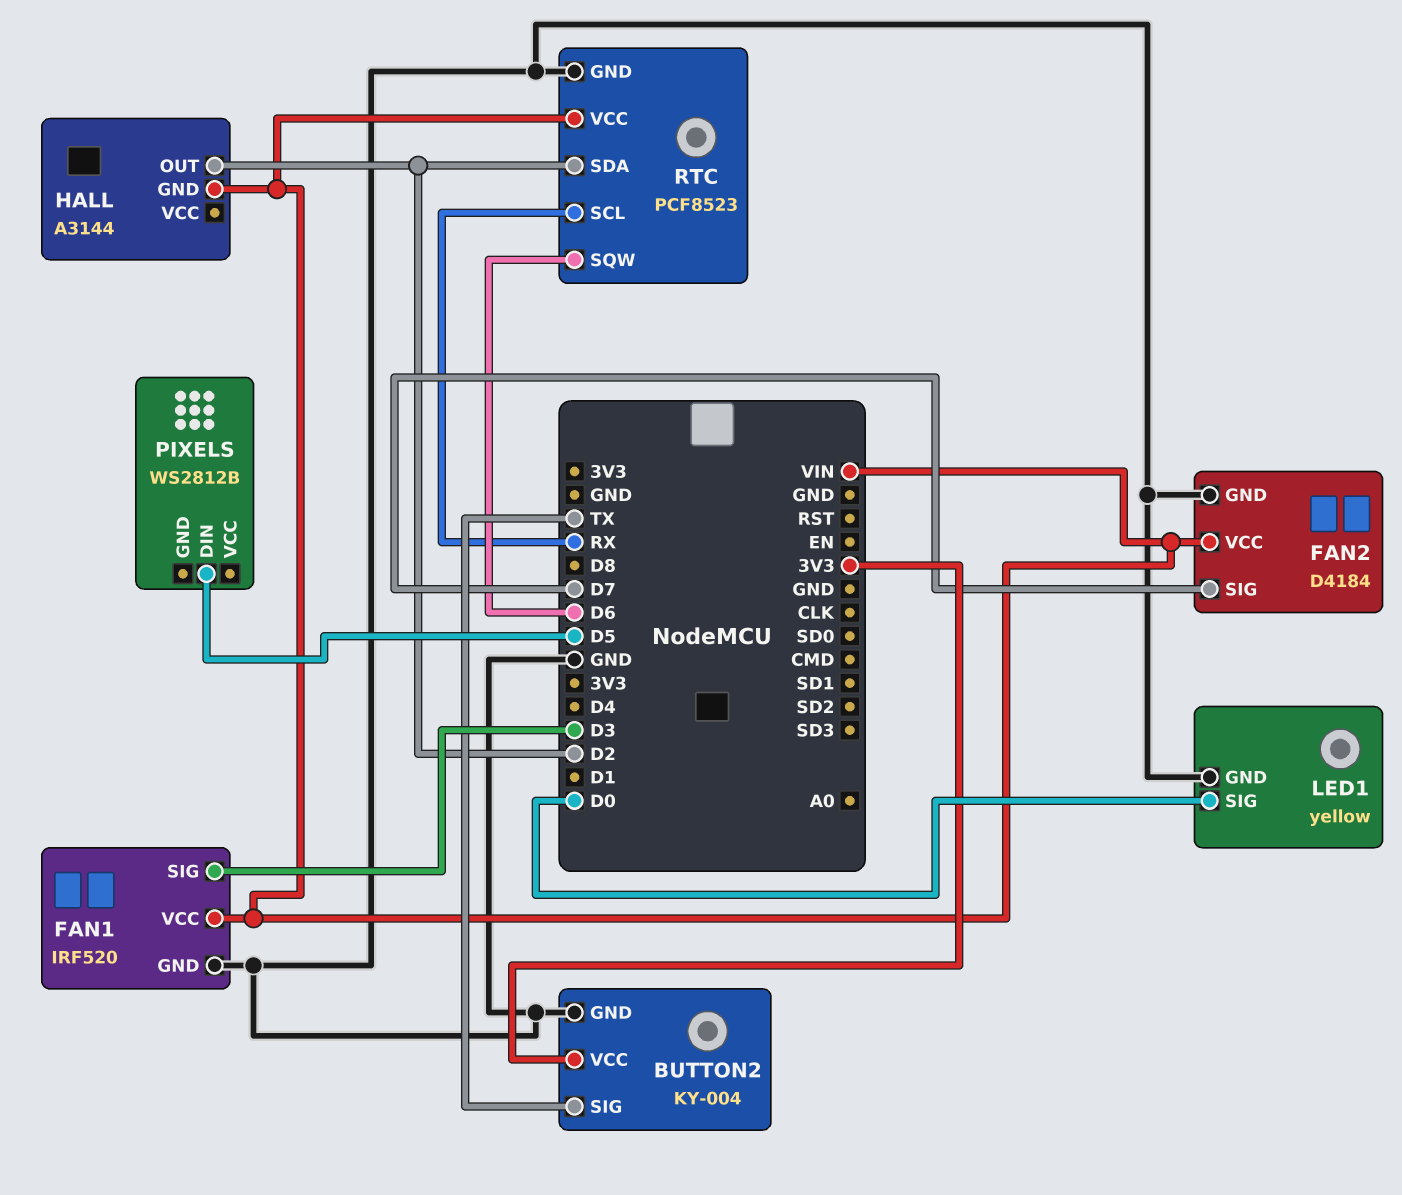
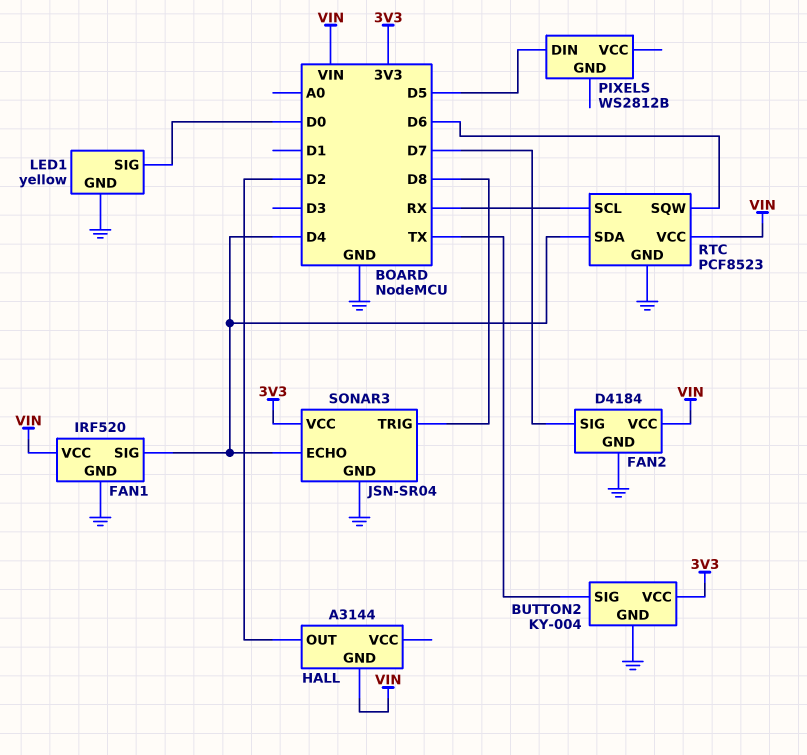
FAN1 pin SIG: D3 -> D4
RTC pin SDA: D2 -> D4
SONAR3: none -> JSN-SR04
SONAR3 pin ECHO: none -> D4
SONAR3 pin GND: none -> GND
SONAR3 pin TRIG: none -> D8
SONAR3 pin VCC: none -> 3V3

